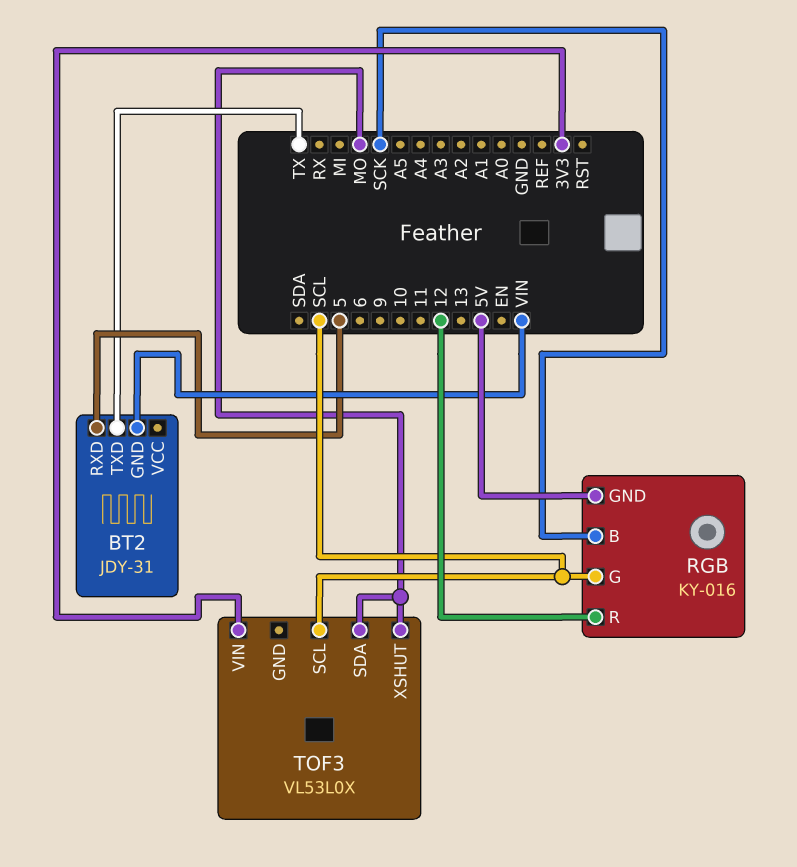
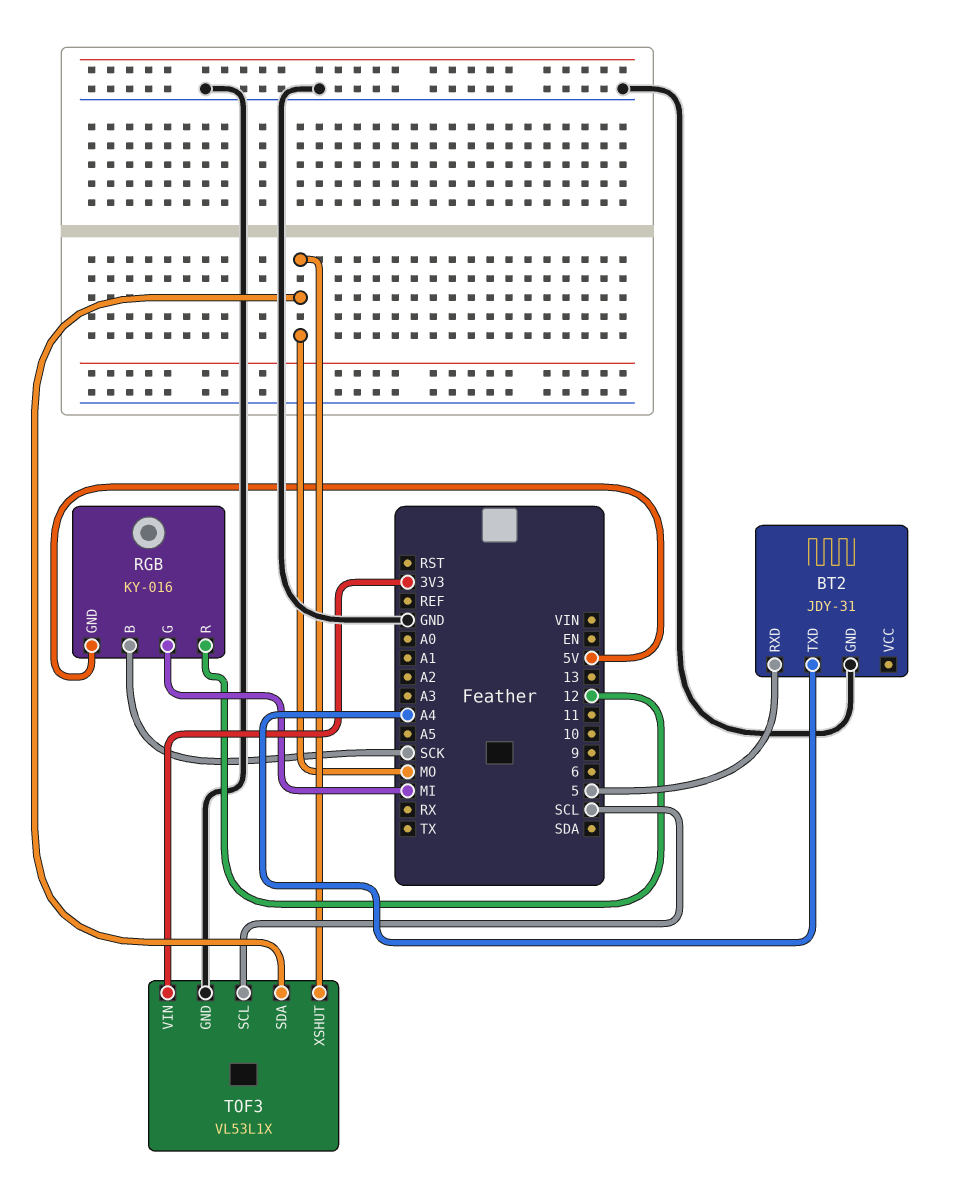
BT2 pin GND: VIN -> GND
BT2 pin TXD: TX -> A4
RGB pin G: SCL -> MI
TOF3: VL53L0X -> VL53L1X
TOF3 pin GND: none -> GND

